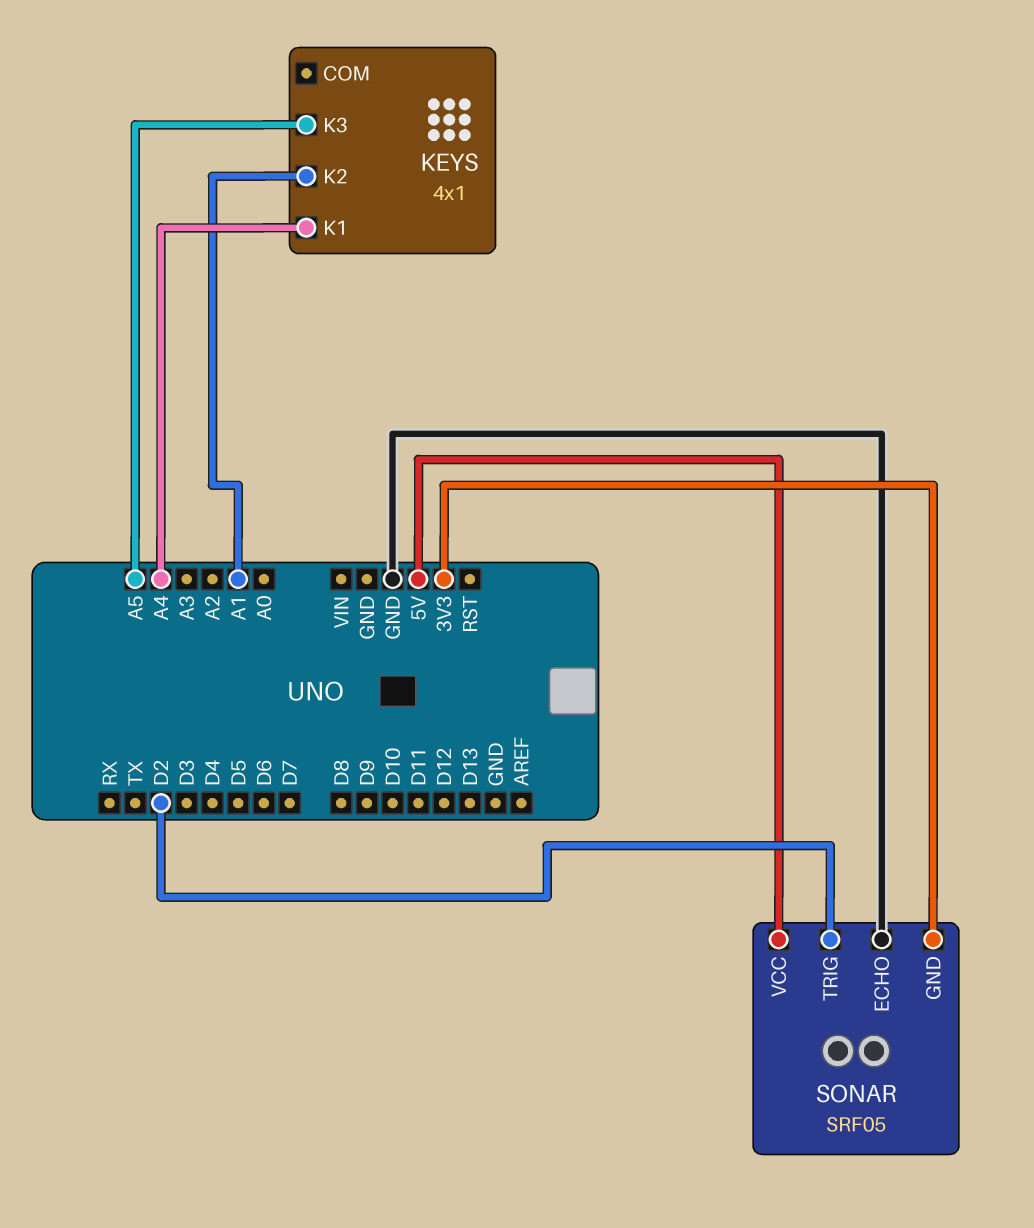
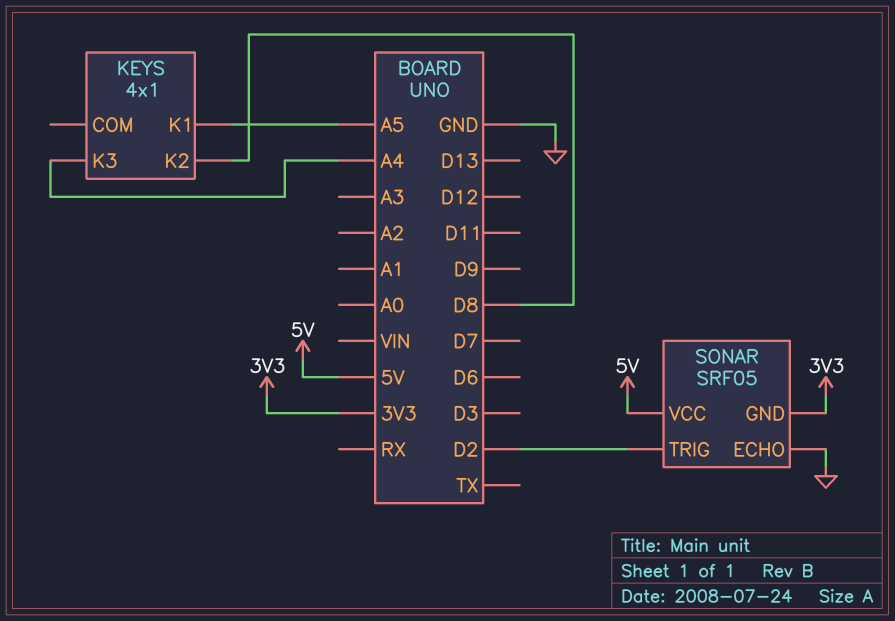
KEYS pin K1: A4 -> A5
KEYS pin K2: A1 -> D8
KEYS pin K3: A5 -> A4

